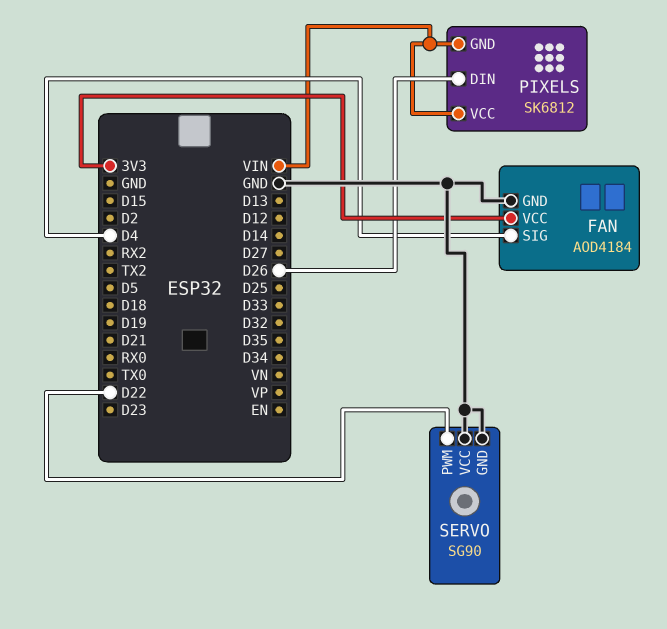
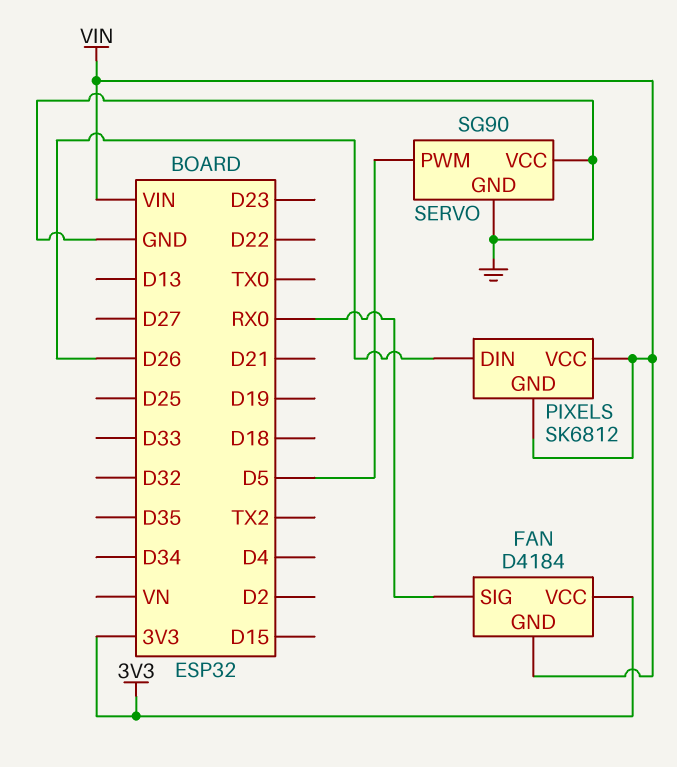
FAN: AOD4184 -> D4184
FAN pin GND: GND -> VIN
FAN pin SIG: D4 -> RX0
SERVO pin PWM: D22 -> D5

